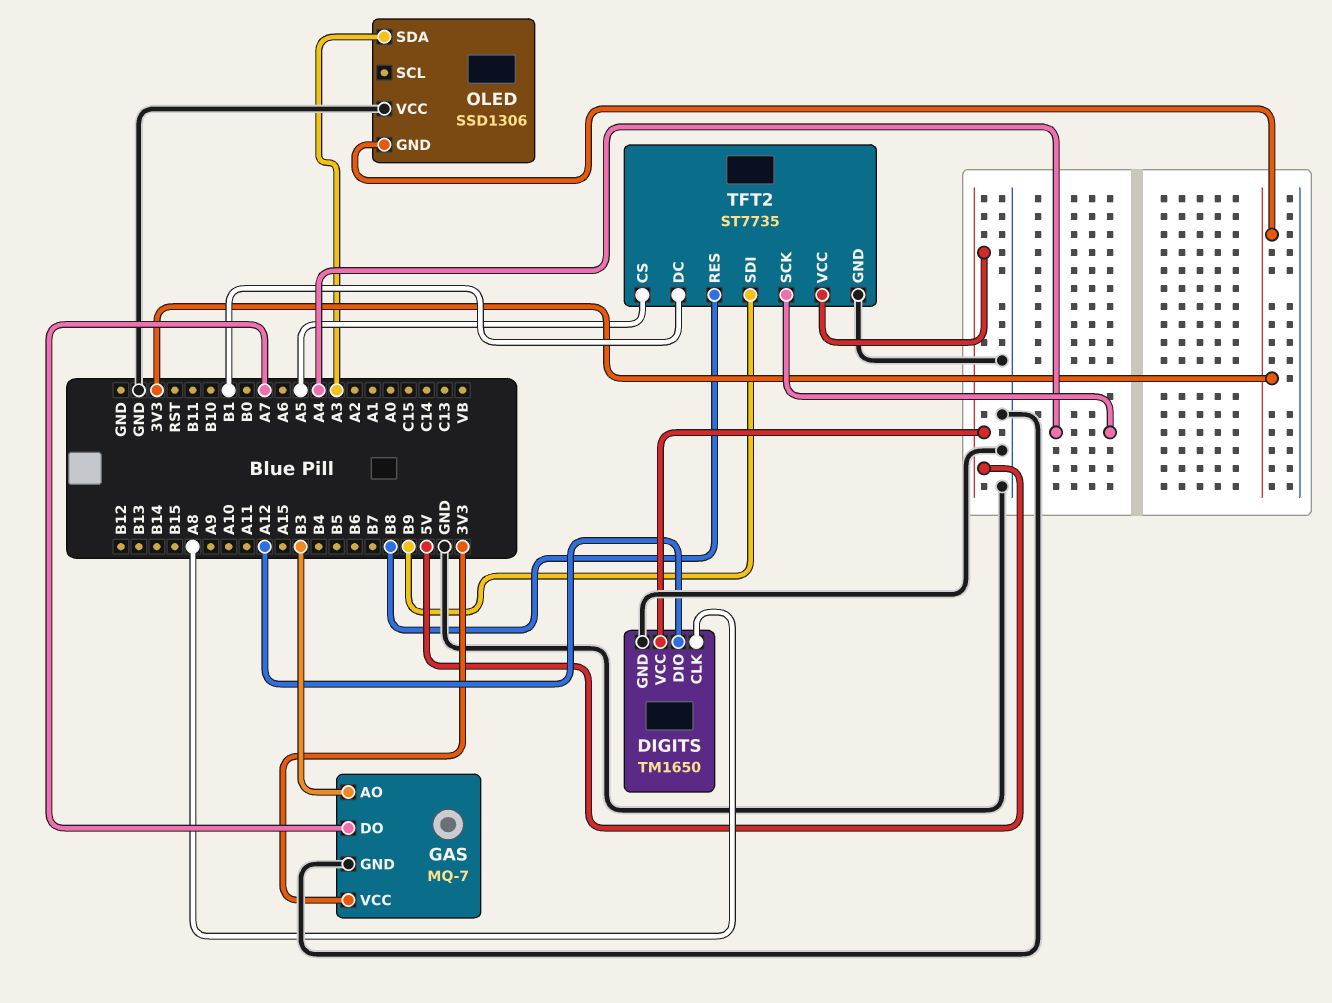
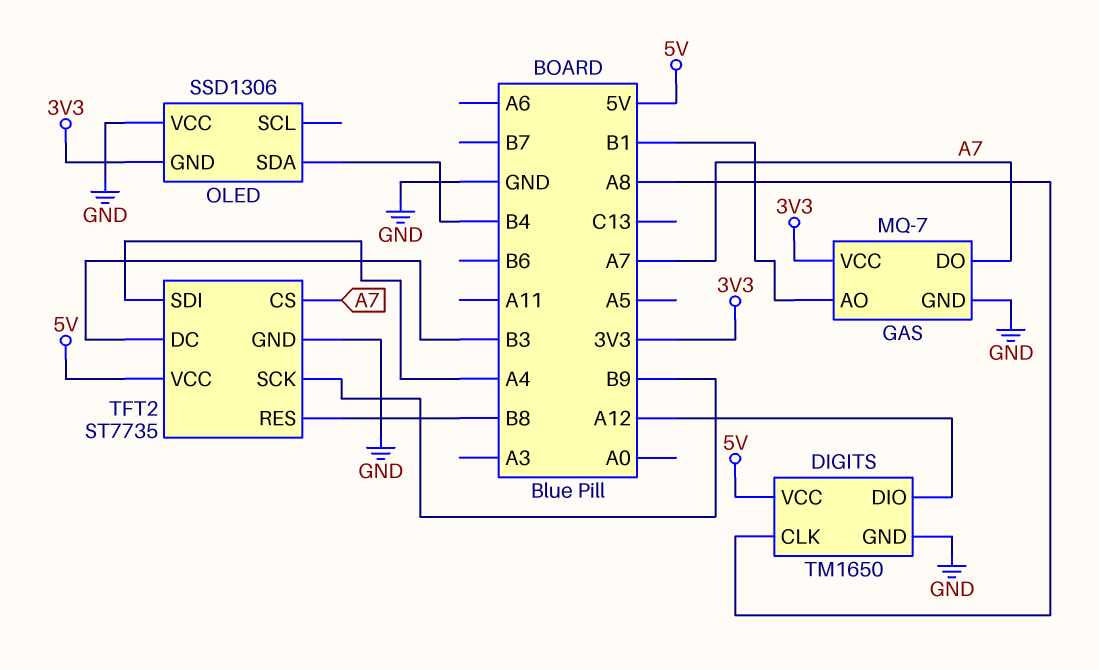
GAS pin AO: B3 -> B1
OLED pin SDA: A3 -> B4
TFT2 pin CS: A5 -> A7
TFT2 pin DC: B1 -> B3
TFT2 pin SCK: A4 -> B9
TFT2 pin SDI: B9 -> A4

